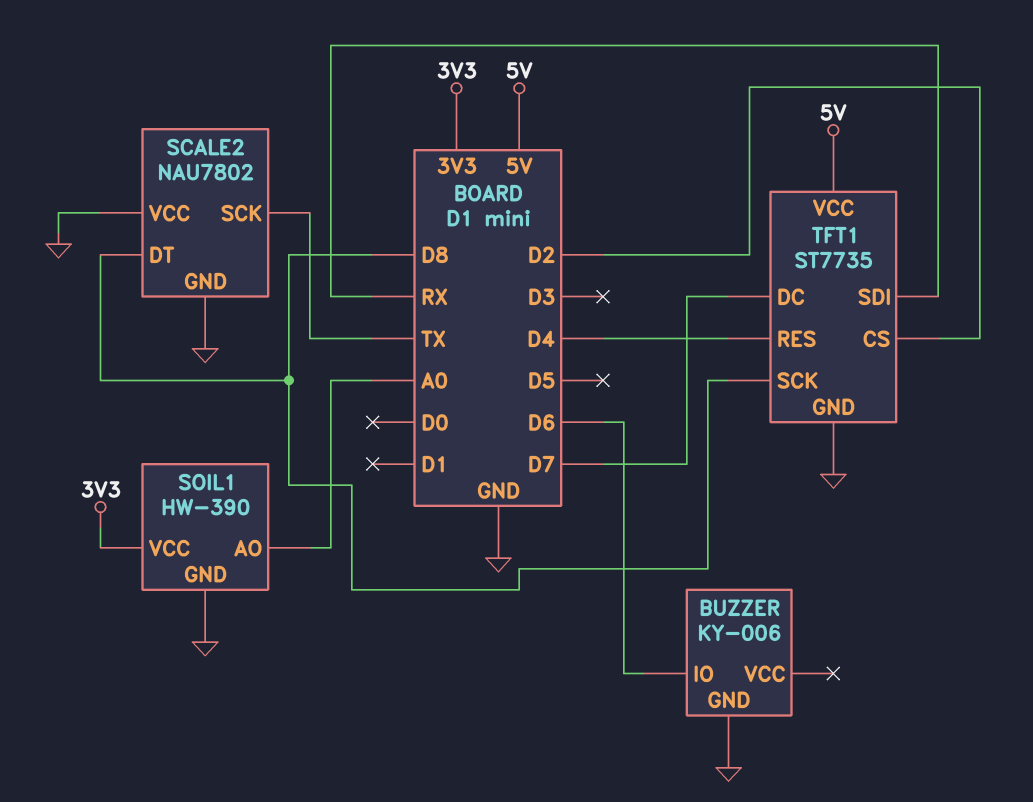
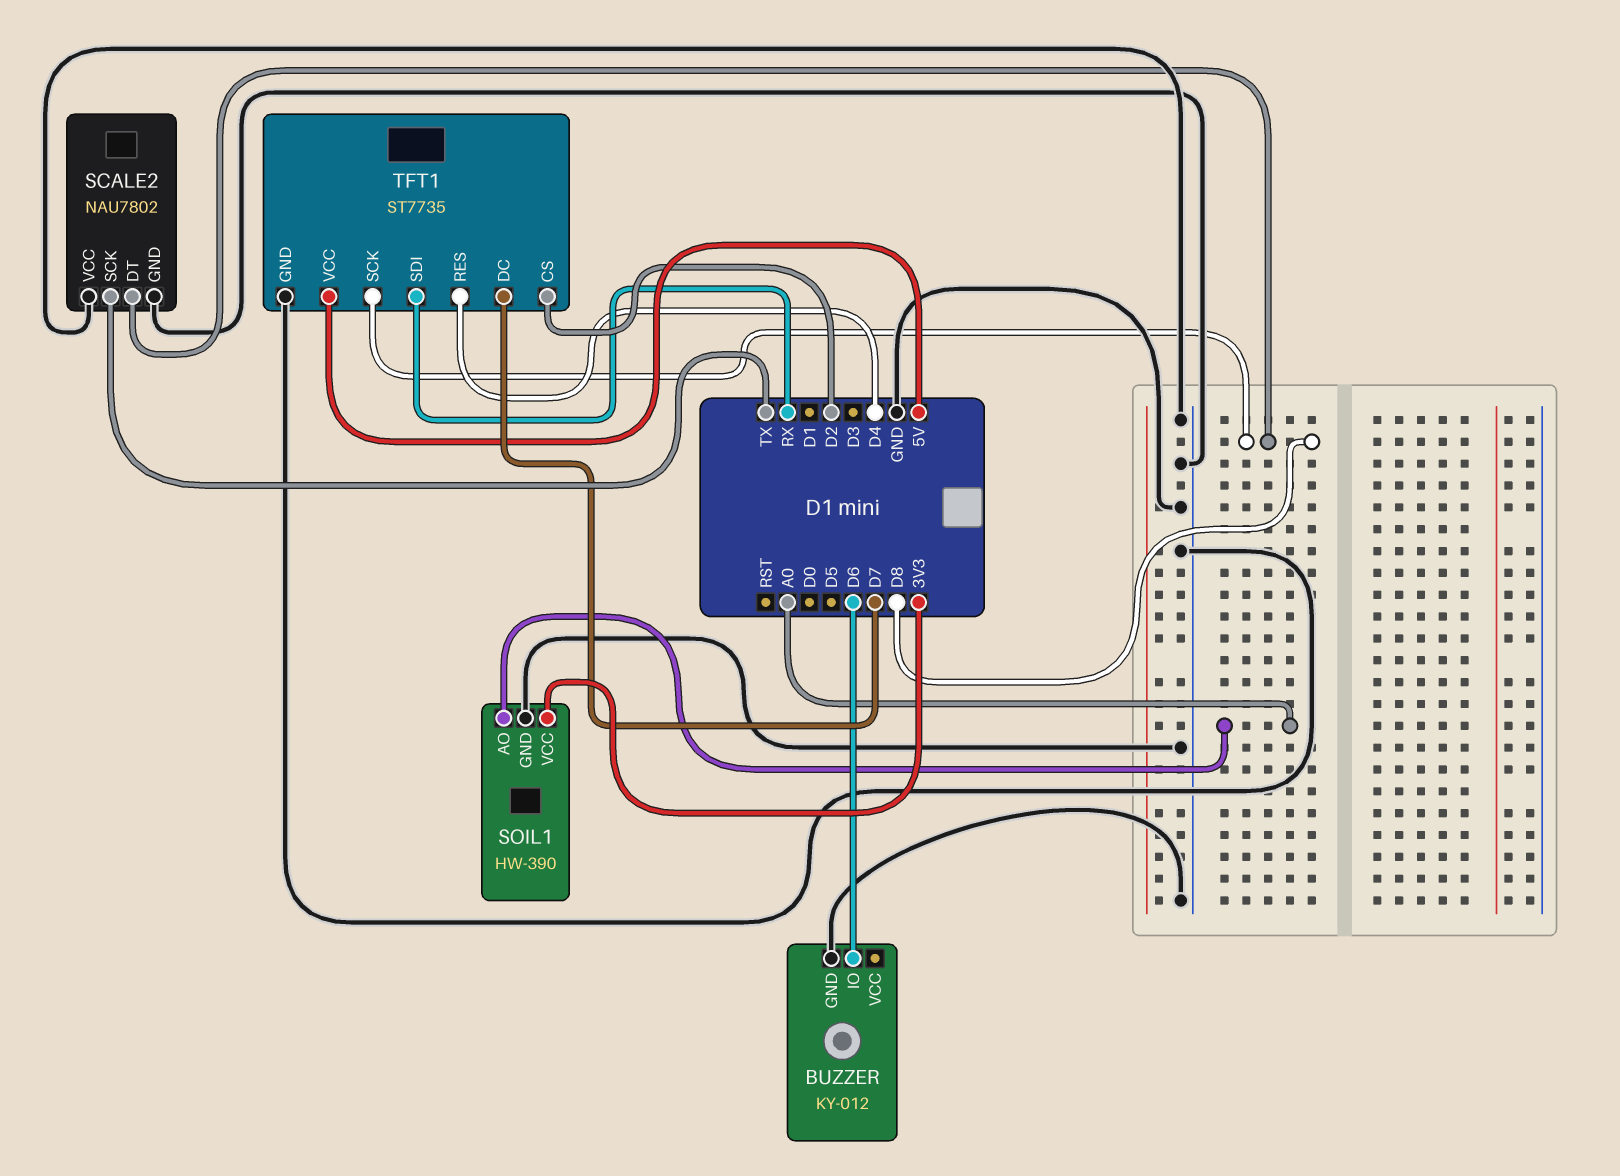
BUZZER: KY-006 -> KY-012

